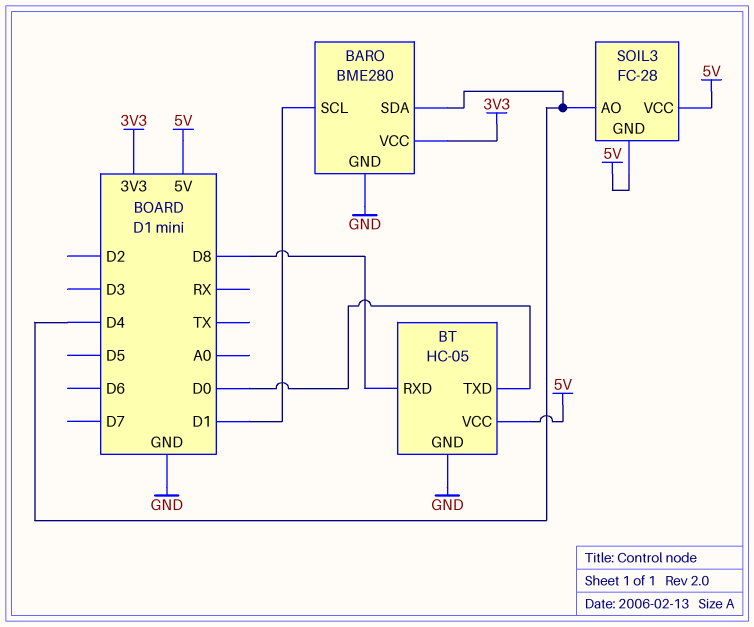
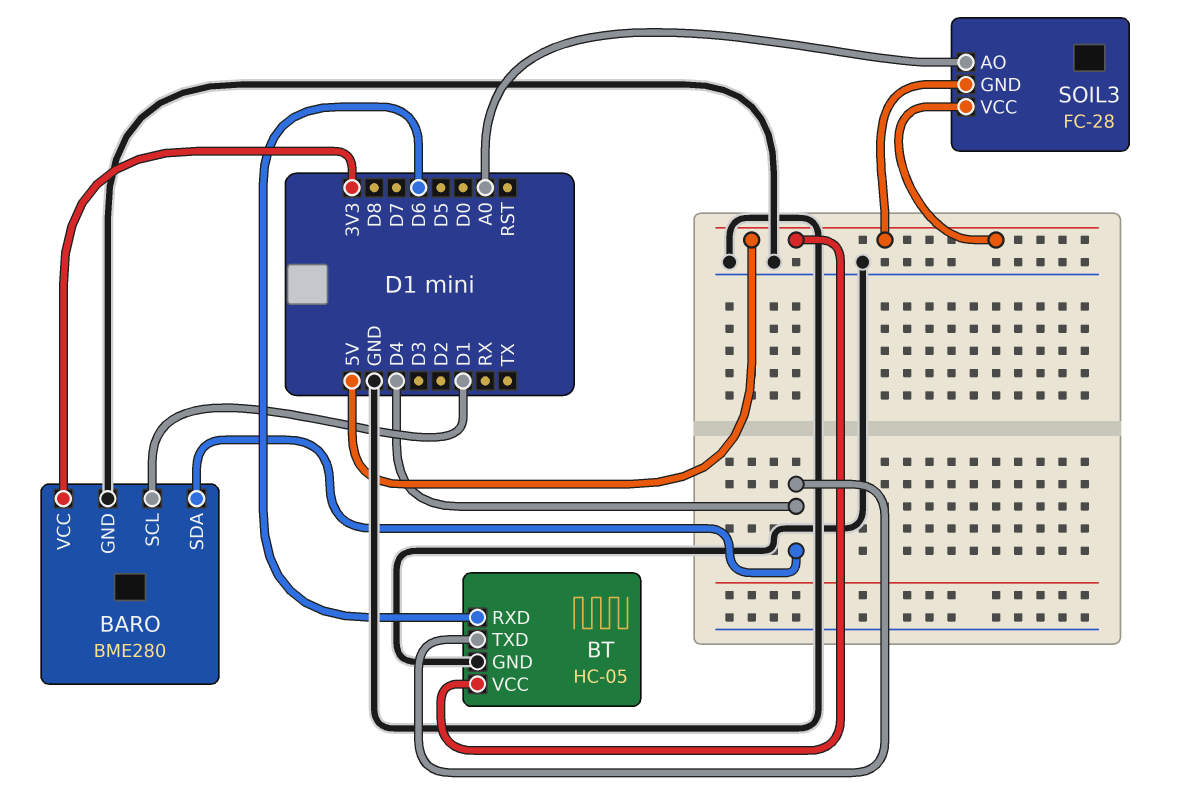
BT pin RXD: D8 -> D6
BT pin TXD: D0 -> D4
SOIL3 pin AO: D4 -> A0

